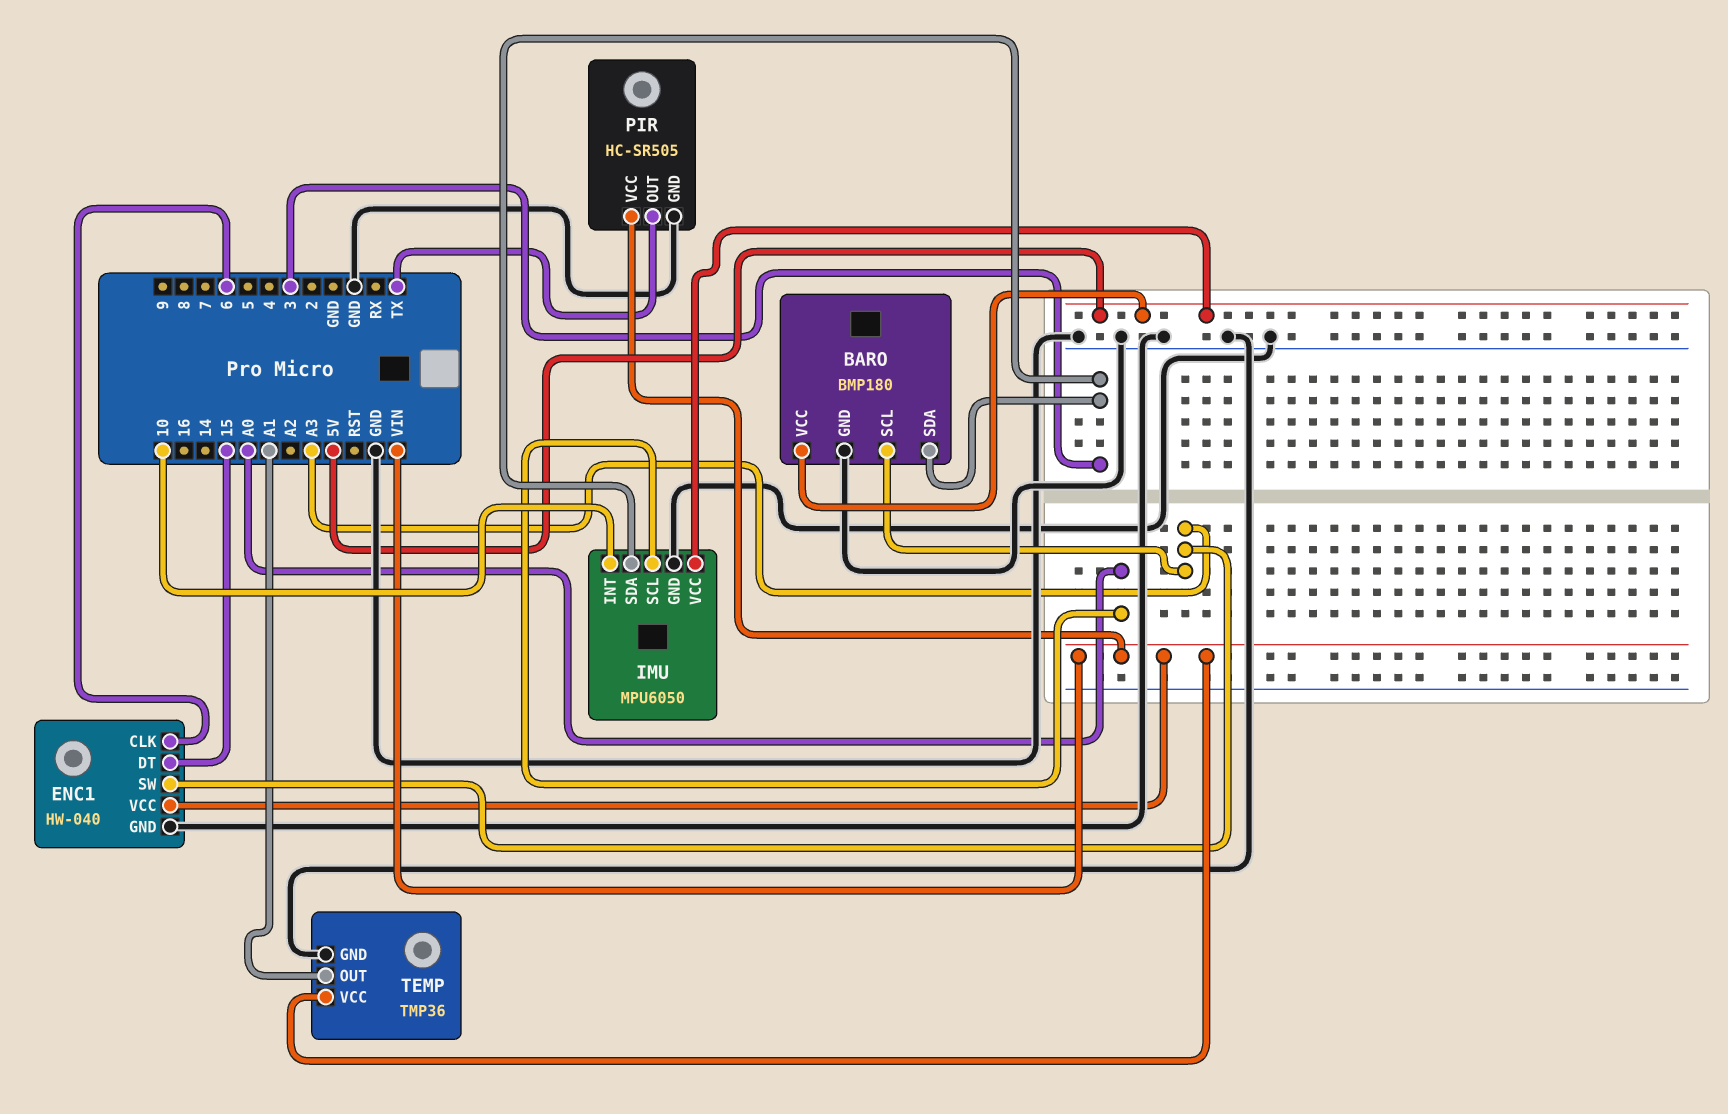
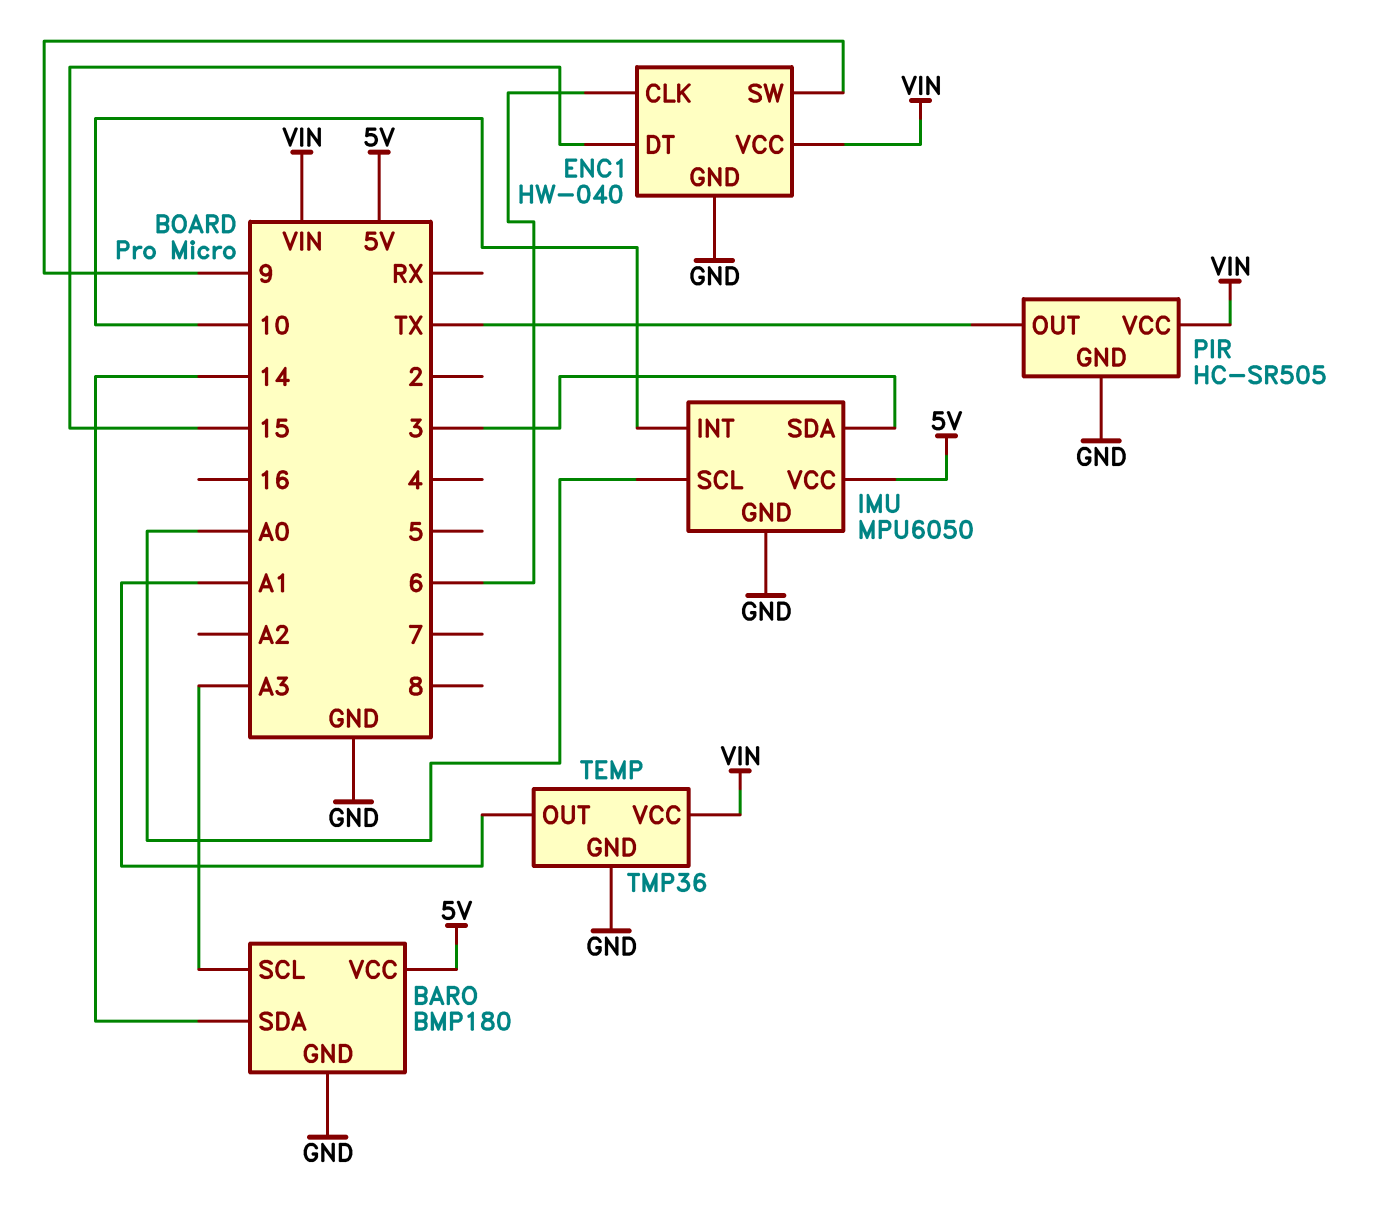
BARO pin SDA: 3 -> 14
ENC1 pin SW: A3 -> 9

